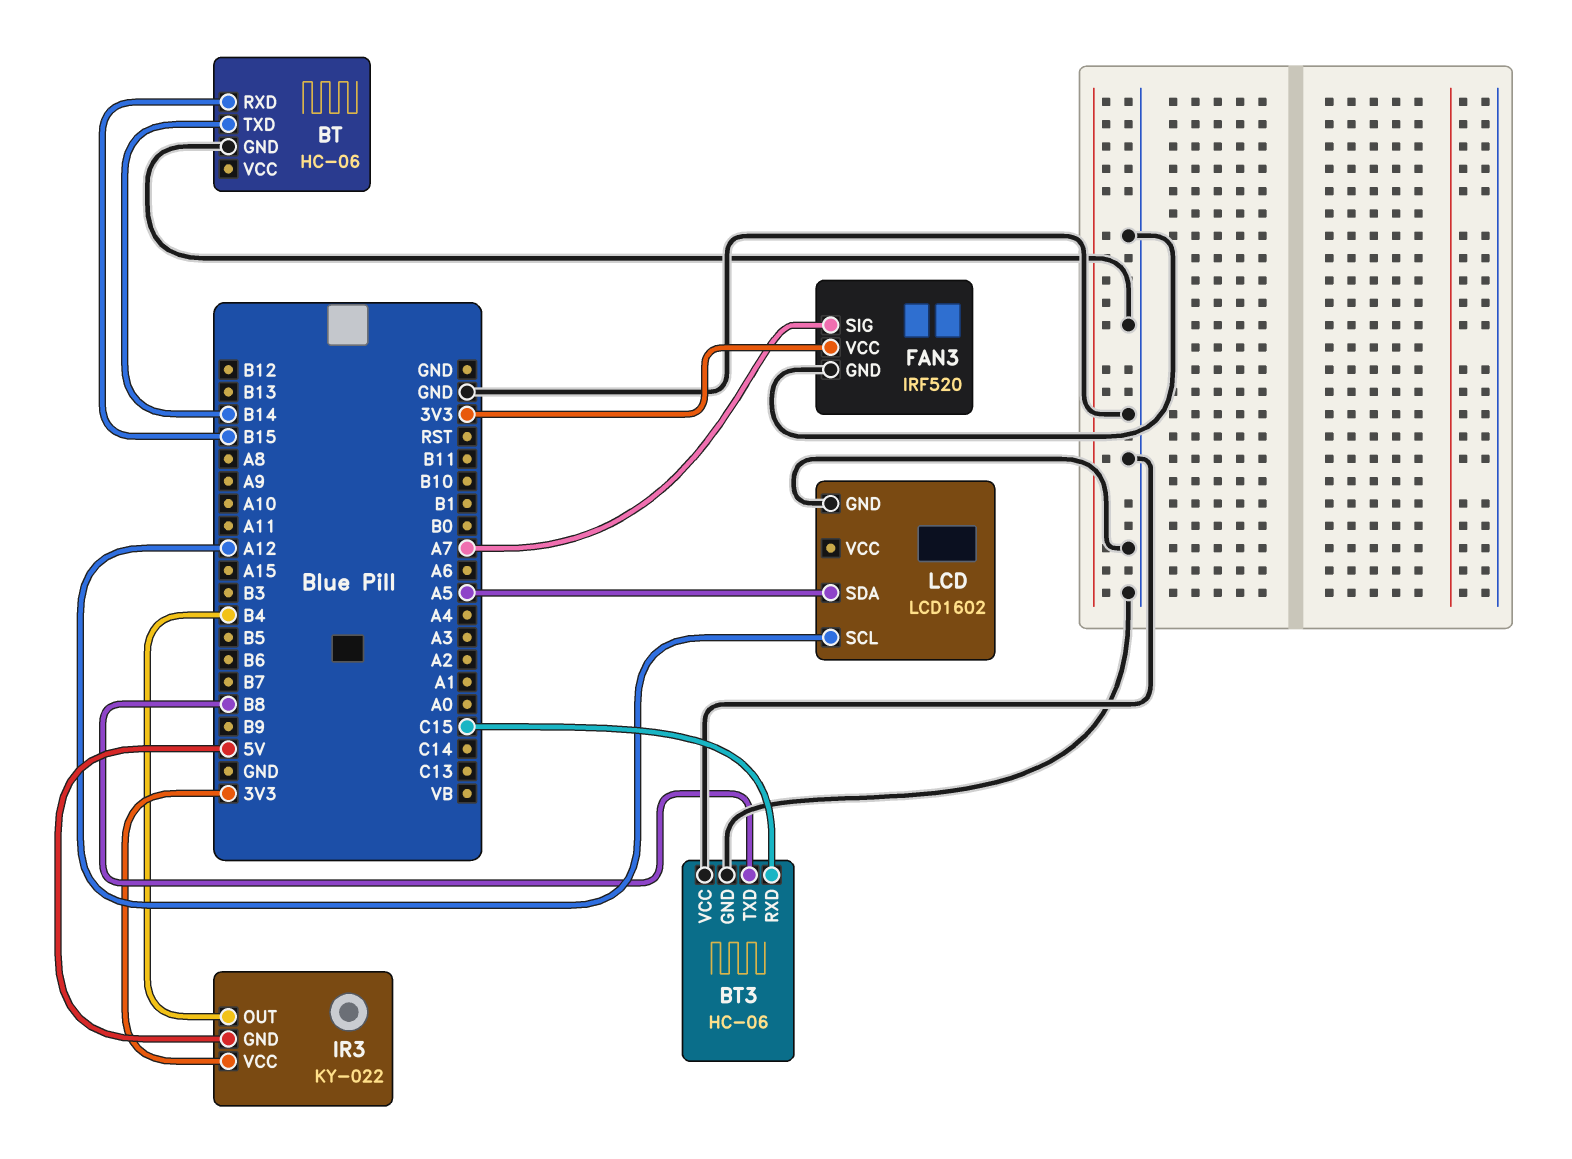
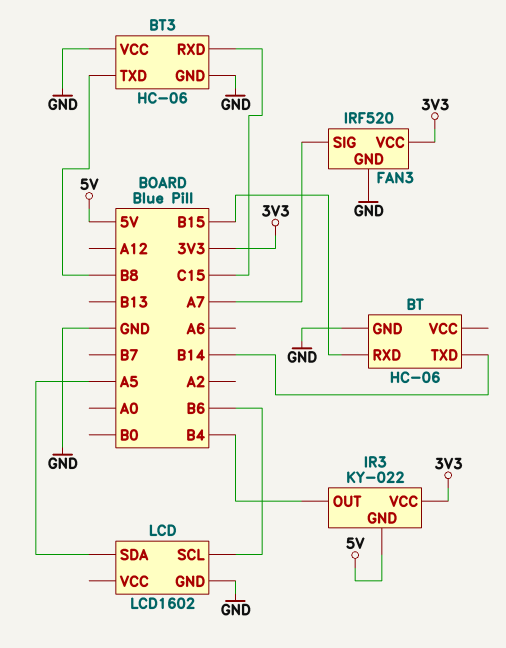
LCD pin SCL: A12 -> B6

